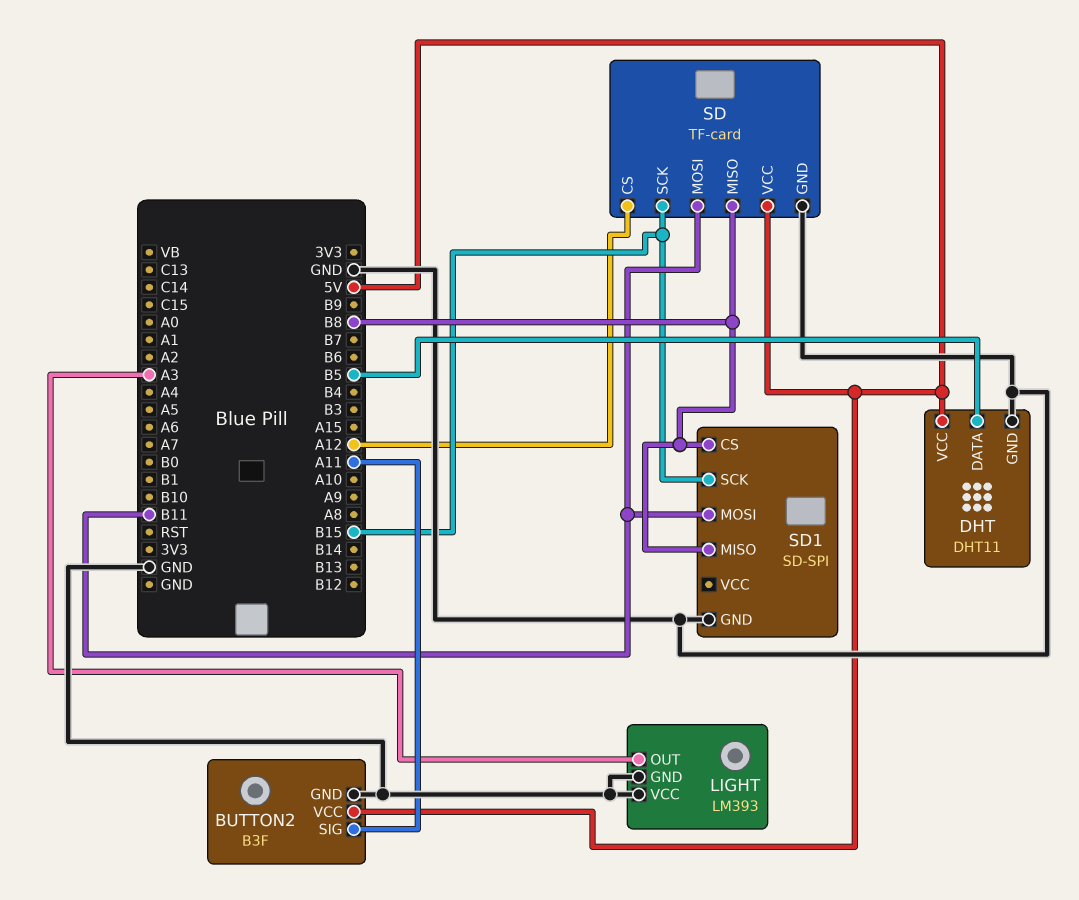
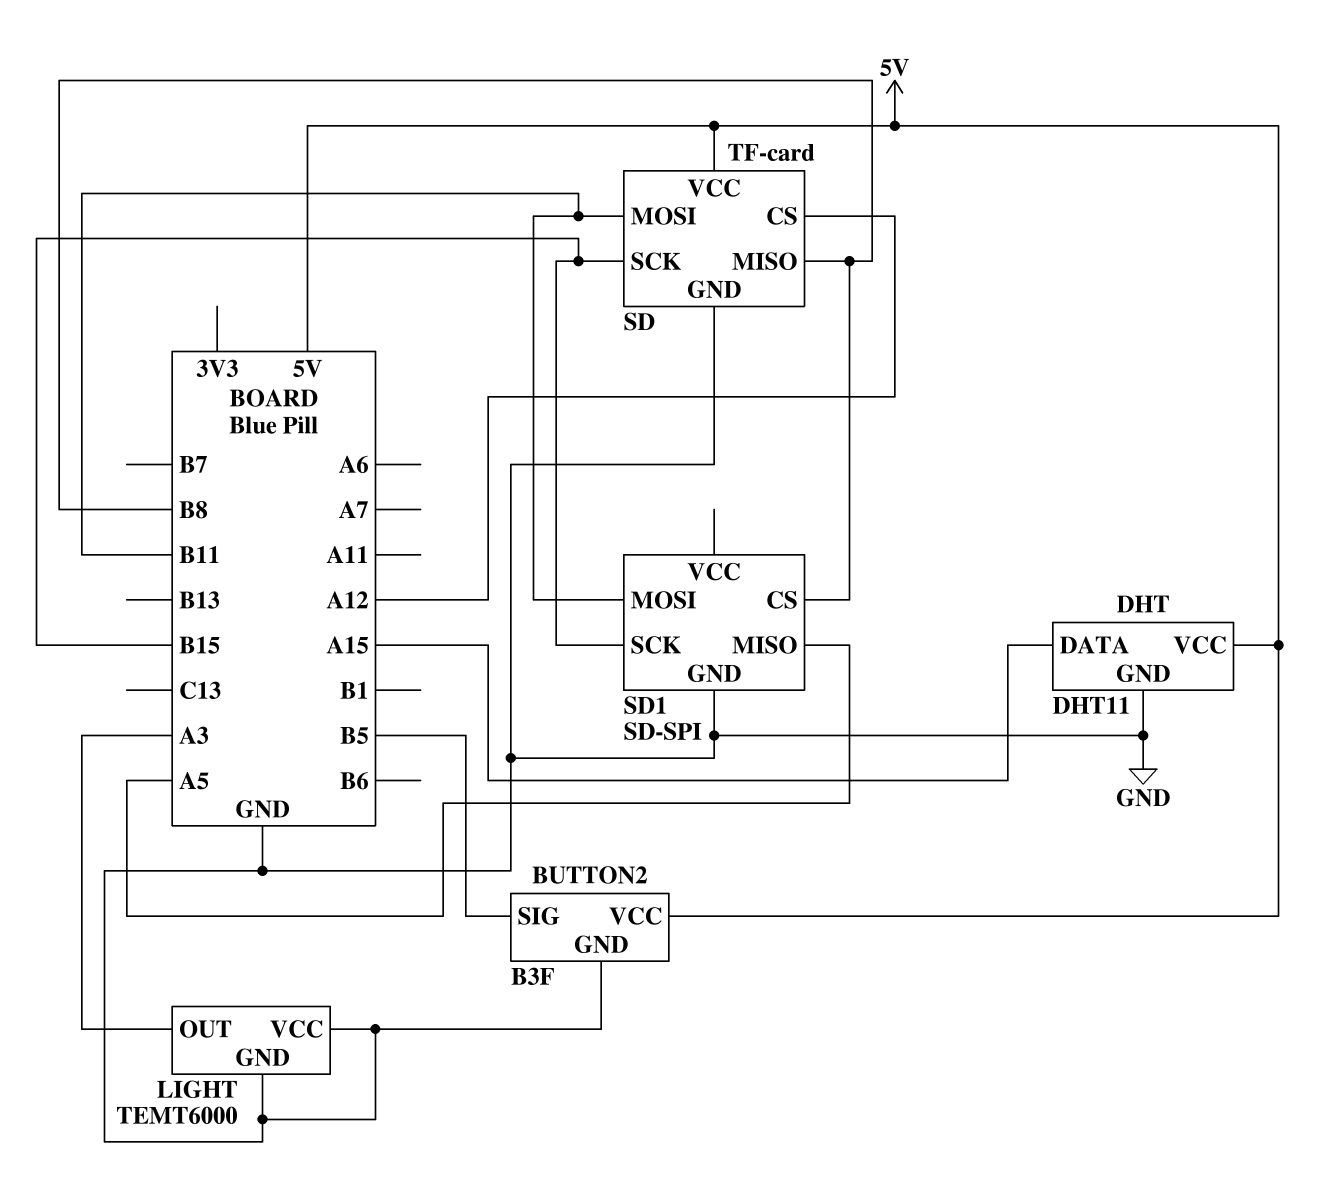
BUTTON2 pin SIG: A11 -> B5
DHT pin DATA: B5 -> A15
LIGHT: LM393 -> TEMT6000
SD1 pin MISO: B8 -> A5

